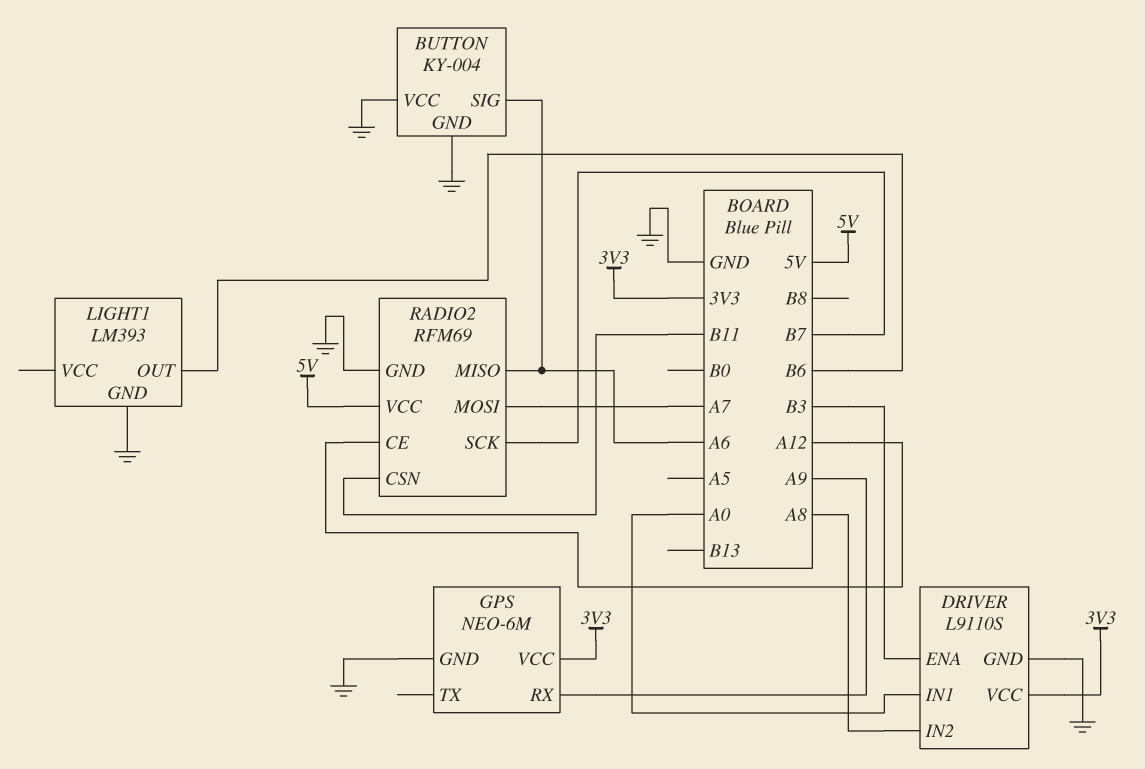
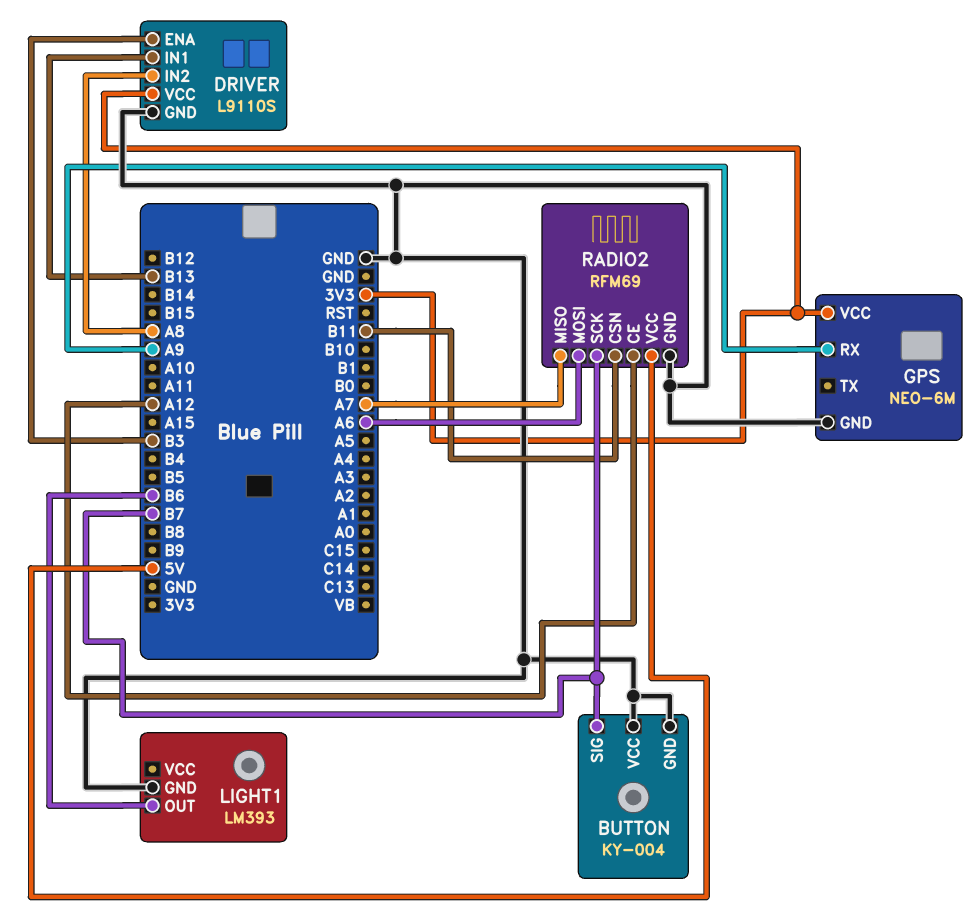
BUTTON pin SIG: A6 -> B7
DRIVER pin IN1: A0 -> B13
RADIO2 pin MISO: A6 -> A7
RADIO2 pin MOSI: A7 -> A6

